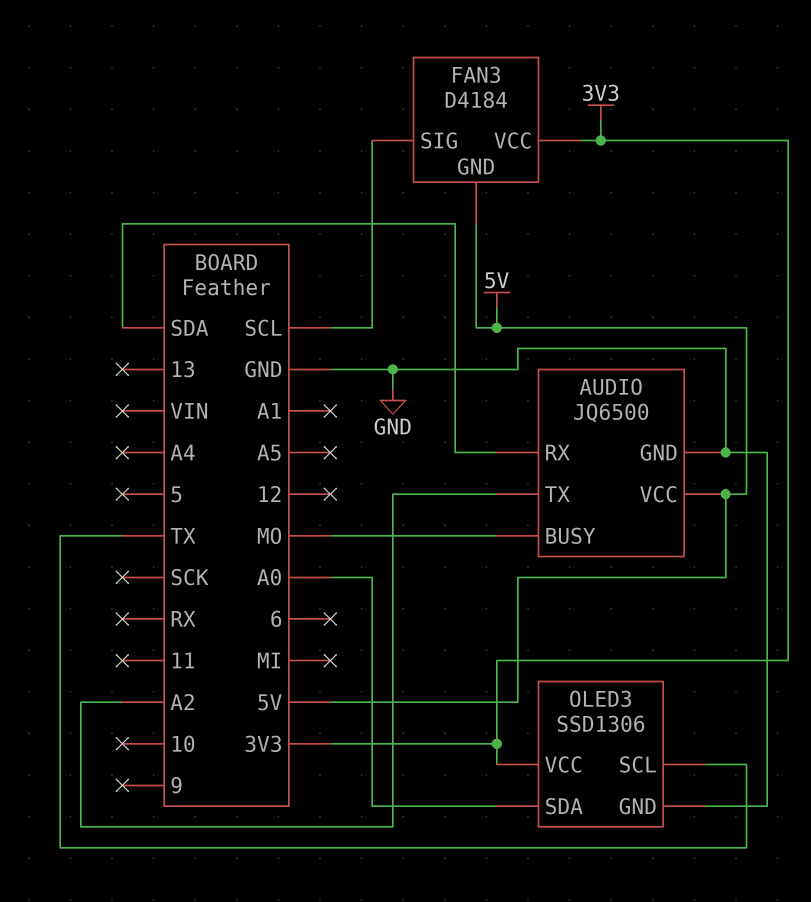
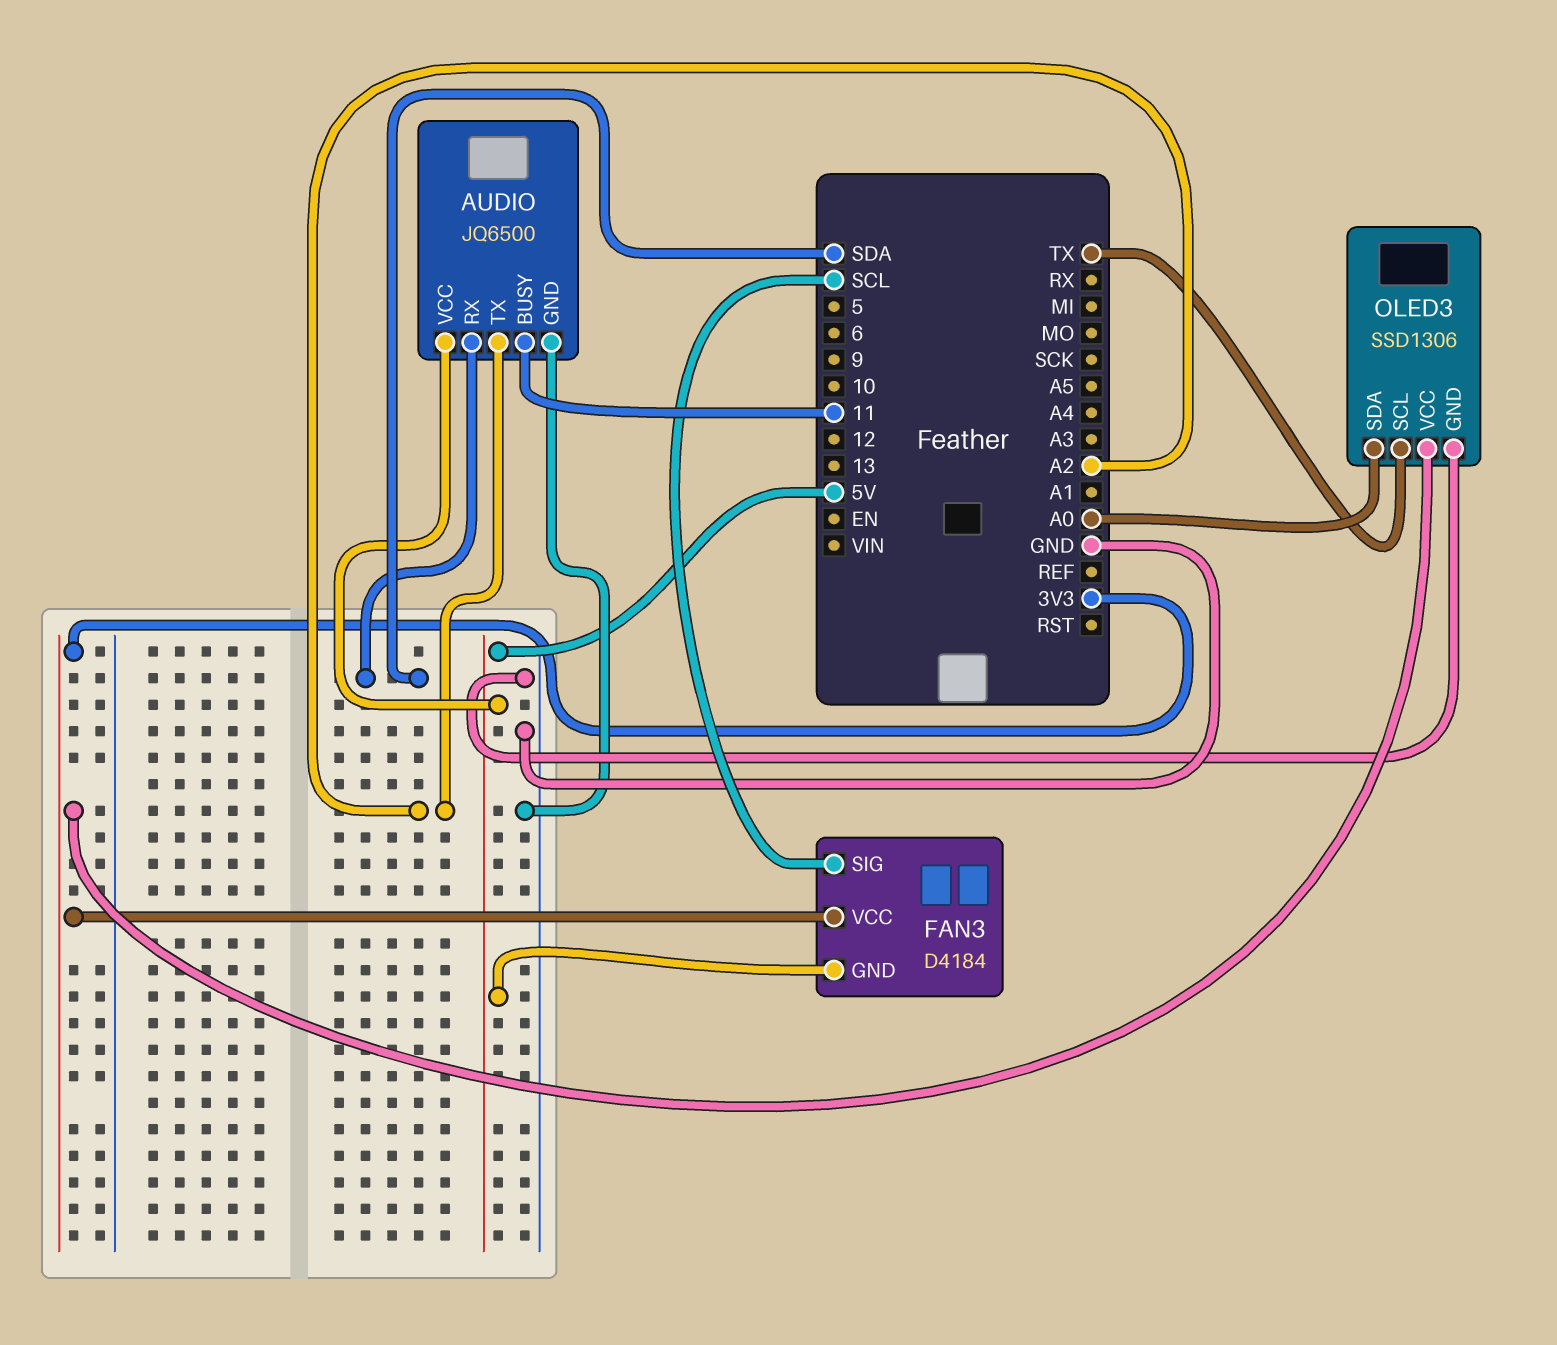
AUDIO pin BUSY: MO -> 11

